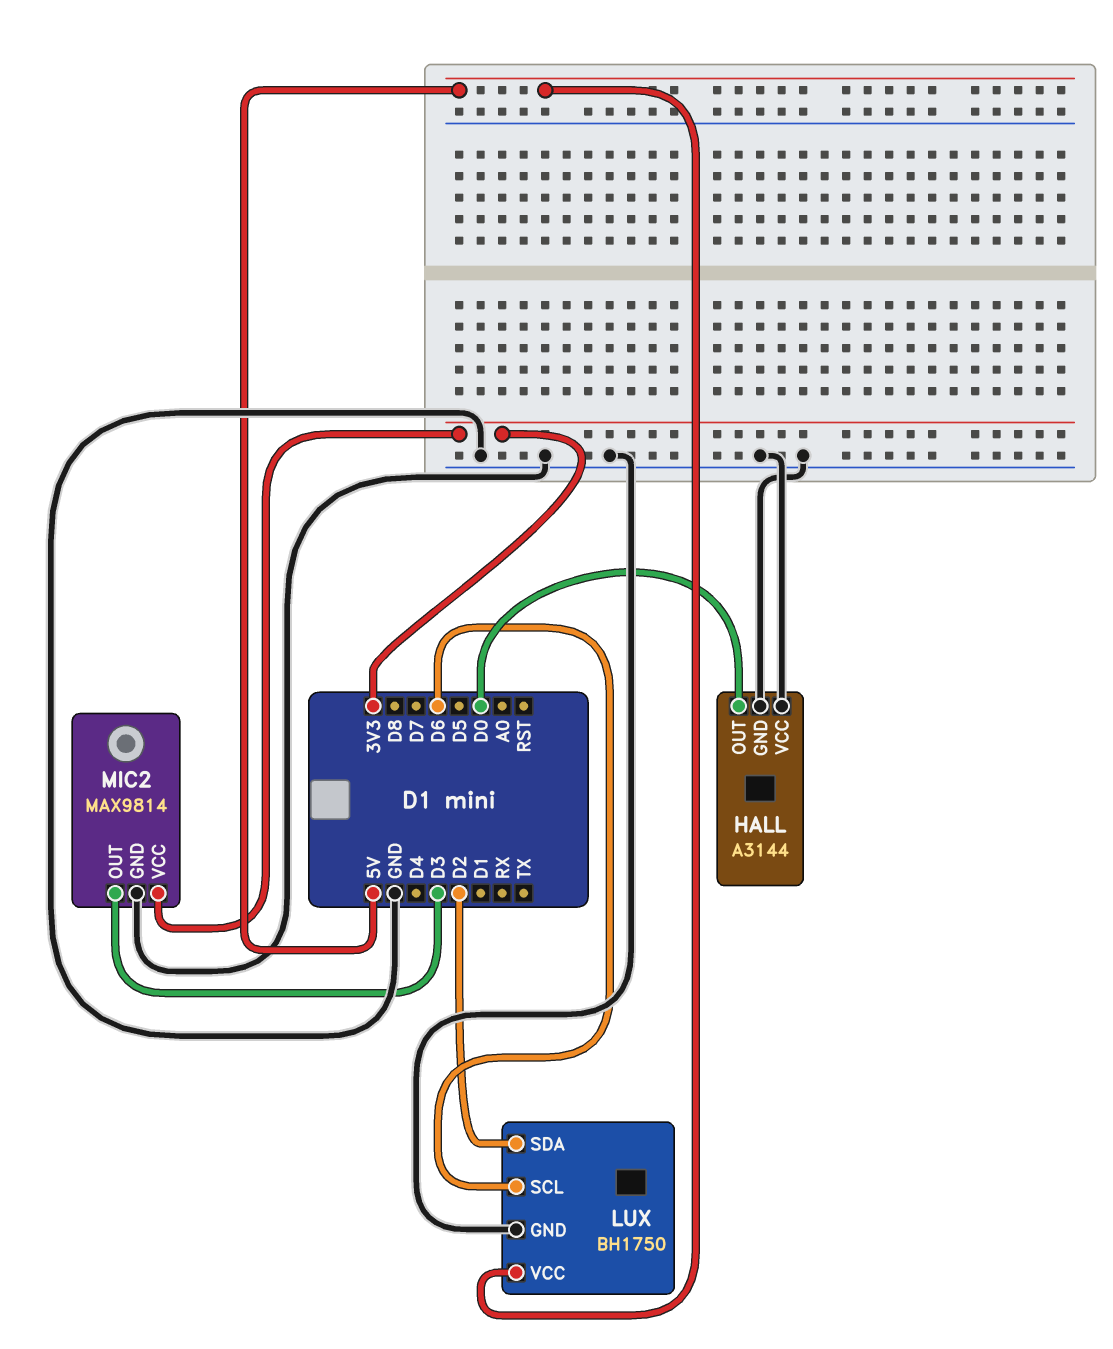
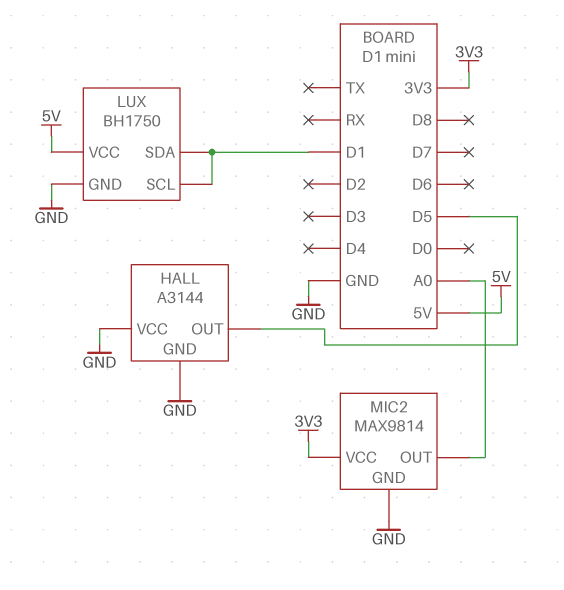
HALL pin OUT: D0 -> D5
LUX pin SCL: D6 -> D1
LUX pin SDA: D2 -> D1
MIC2 pin OUT: D3 -> A0

